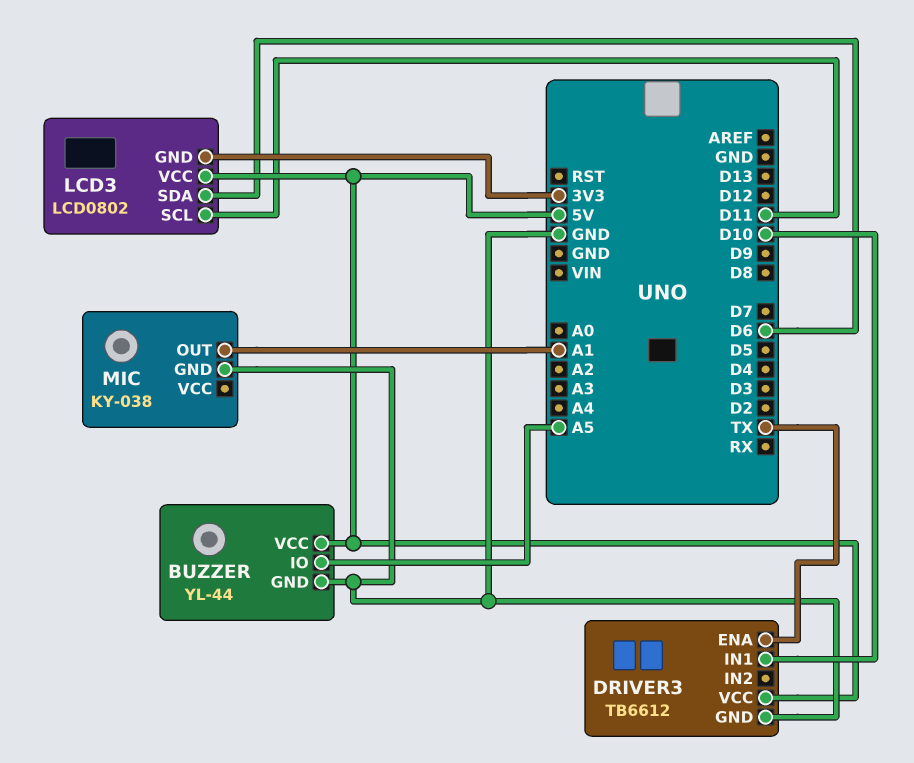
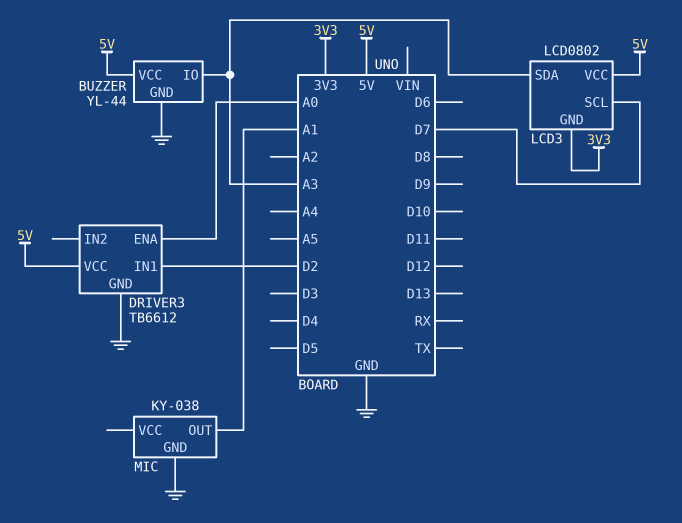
BUZZER pin IO: A5 -> A3
DRIVER3 pin ENA: TX -> A0
DRIVER3 pin IN1: D10 -> D2
LCD3 pin SCL: D11 -> D7
LCD3 pin SDA: D6 -> A3

